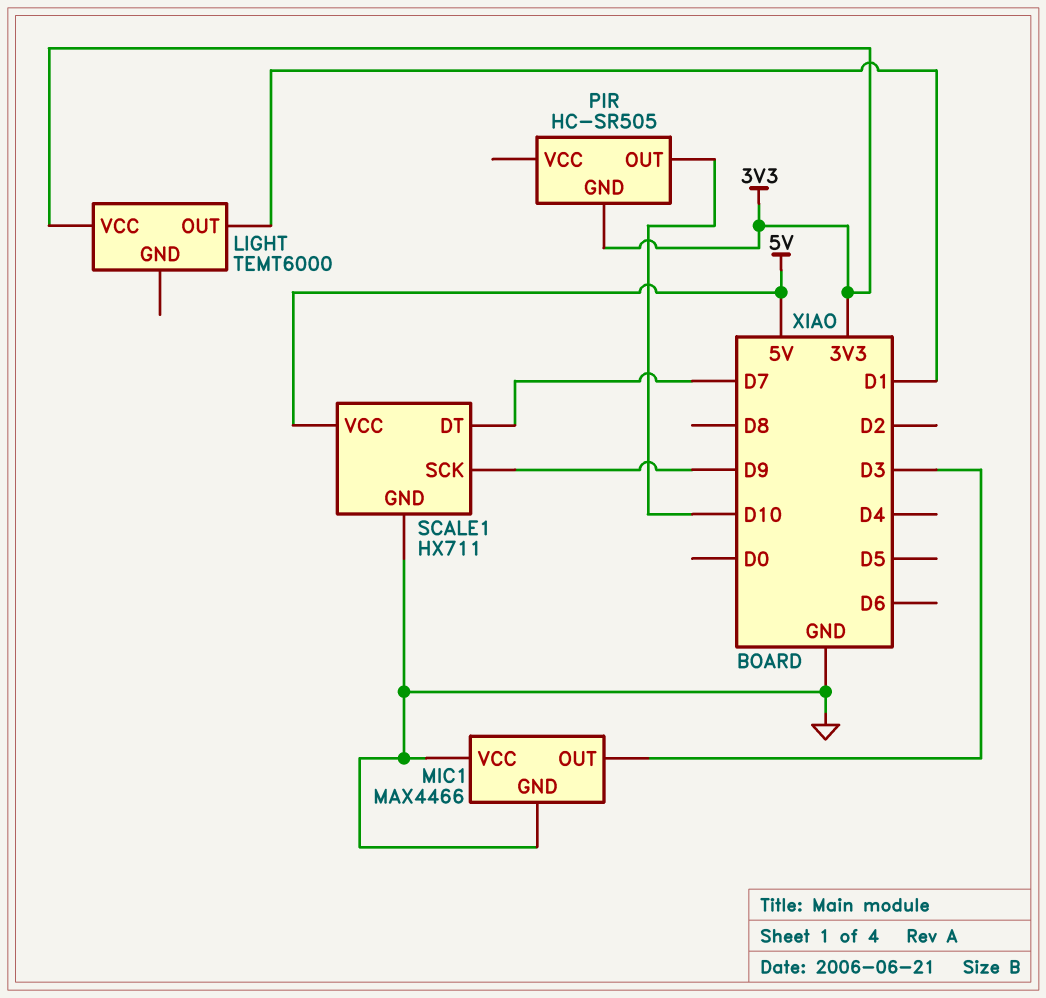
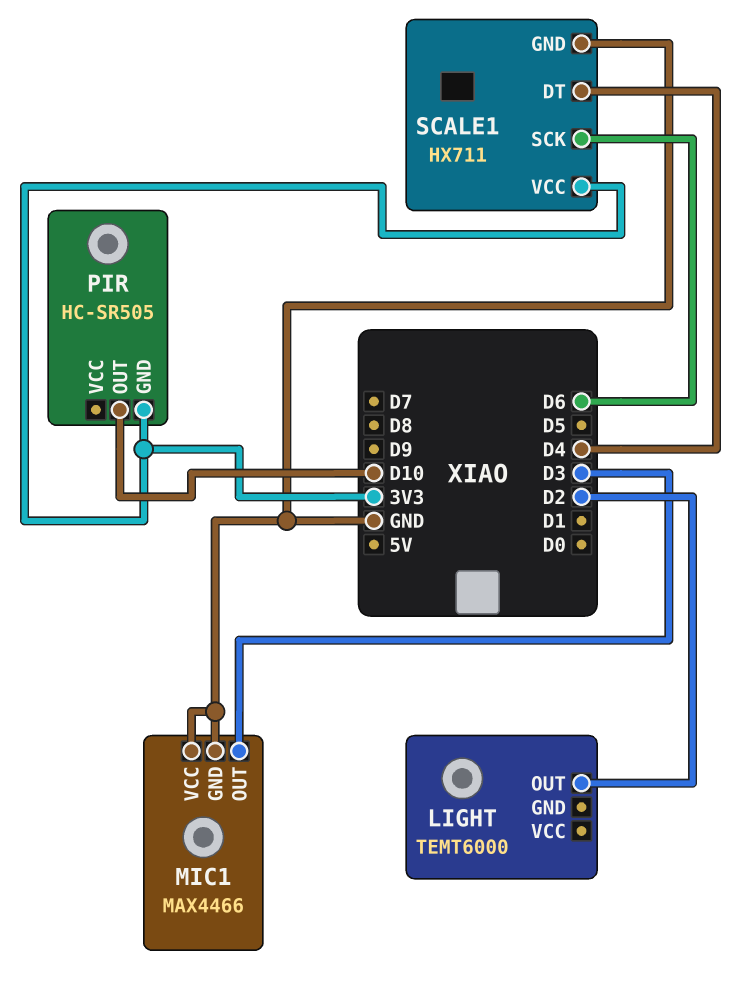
LIGHT pin OUT: D1 -> D2
LIGHT pin VCC: 3V3 -> none
SCALE1 pin DT: D7 -> D4
SCALE1 pin SCK: D9 -> D6
SCALE1 pin VCC: 5V -> 3V3

